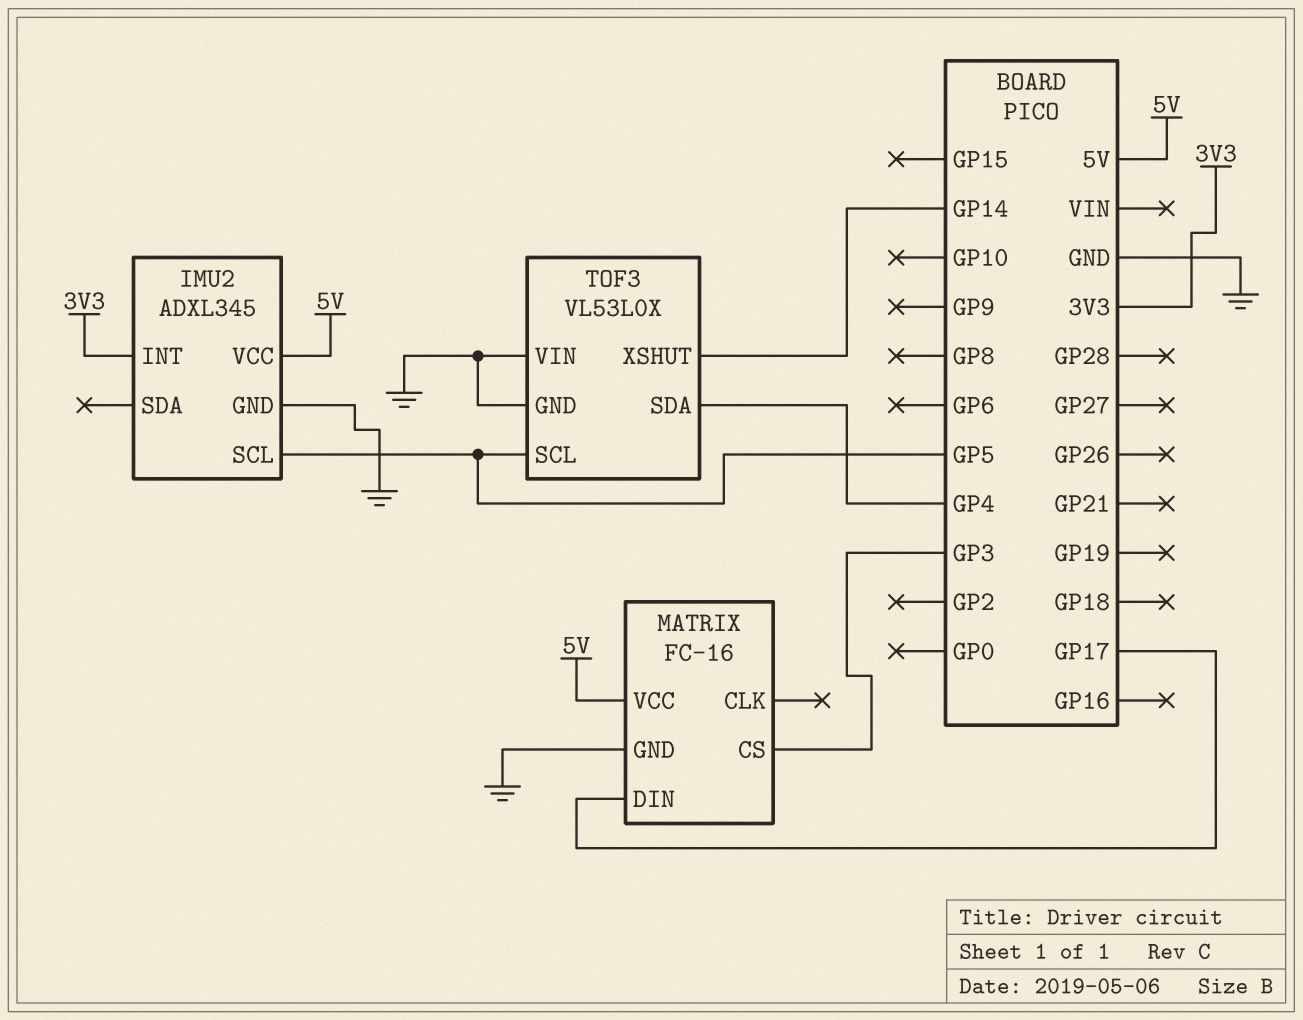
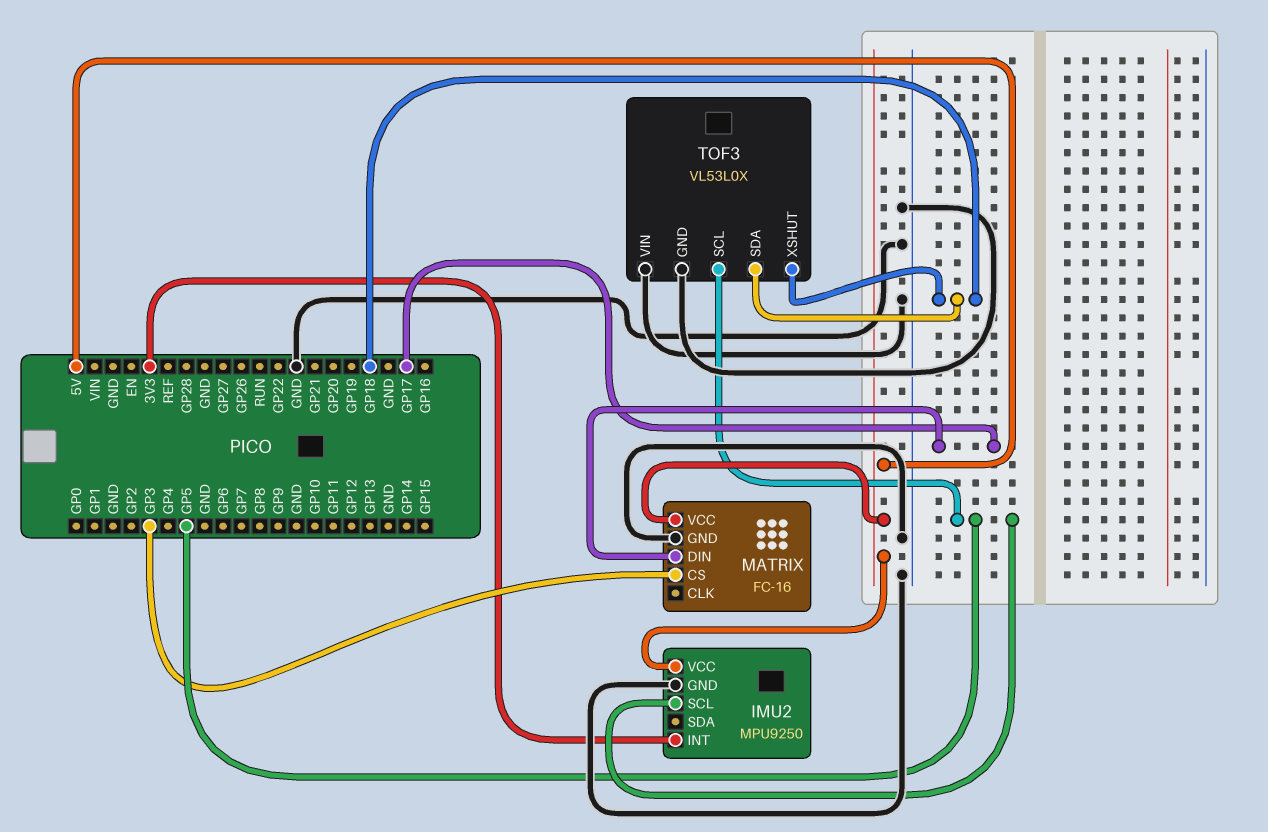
IMU2: ADXL345 -> MPU9250
TOF3 pin SDA: GP4 -> GP18
TOF3 pin XSHUT: GP14 -> GP18

